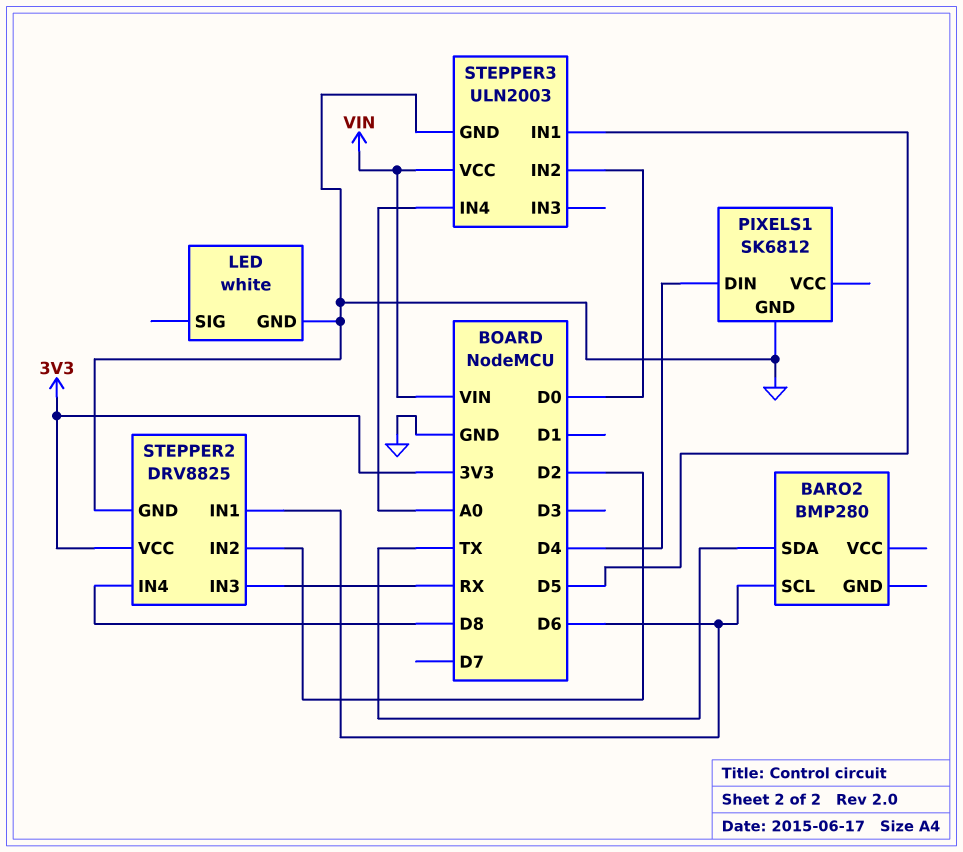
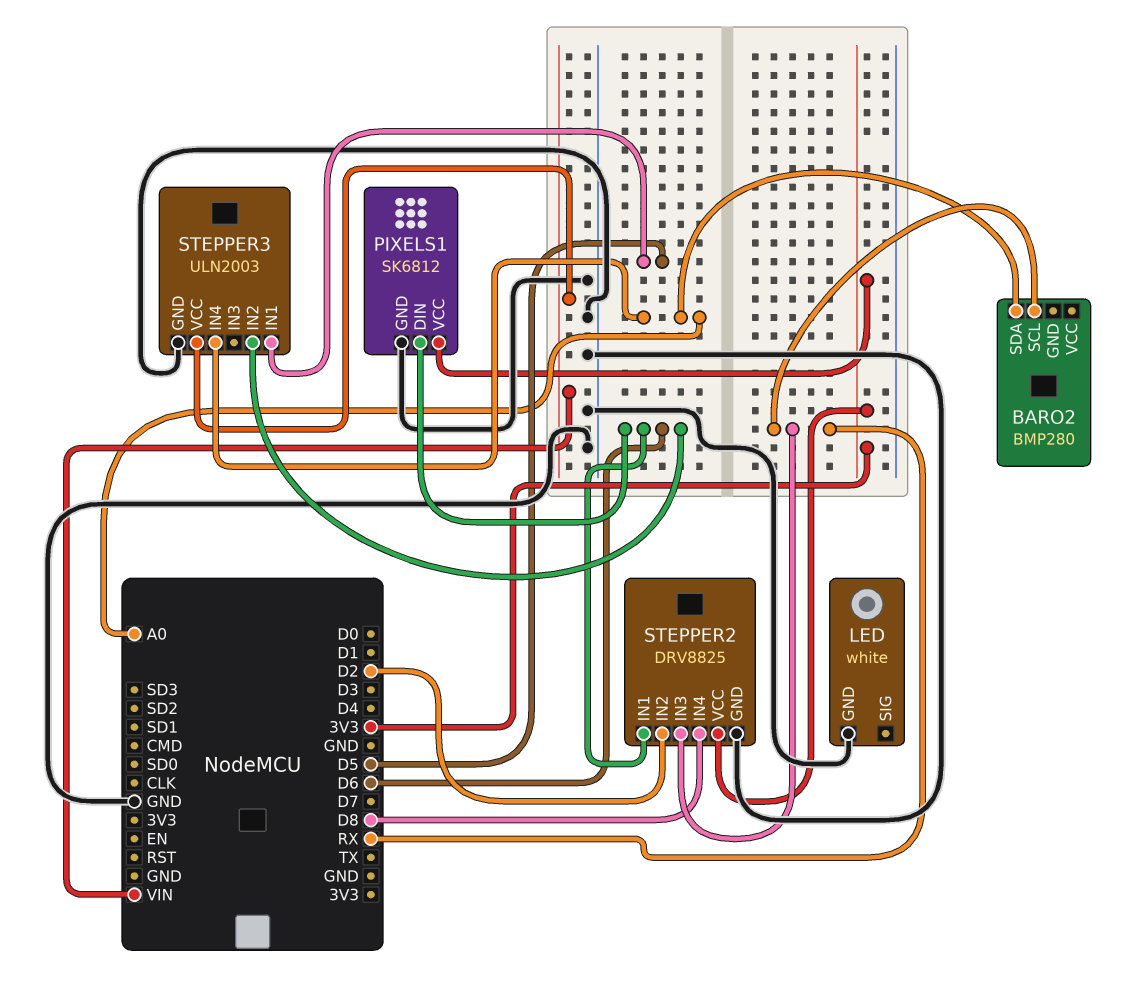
BARO2 pin SCL: D6 -> RX
BARO2 pin SDA: TX -> A0
PIXELS1 pin DIN: D4 -> D6
PIXELS1 pin VCC: none -> 3V3
STEPPER3 pin IN2: D0 -> D6

